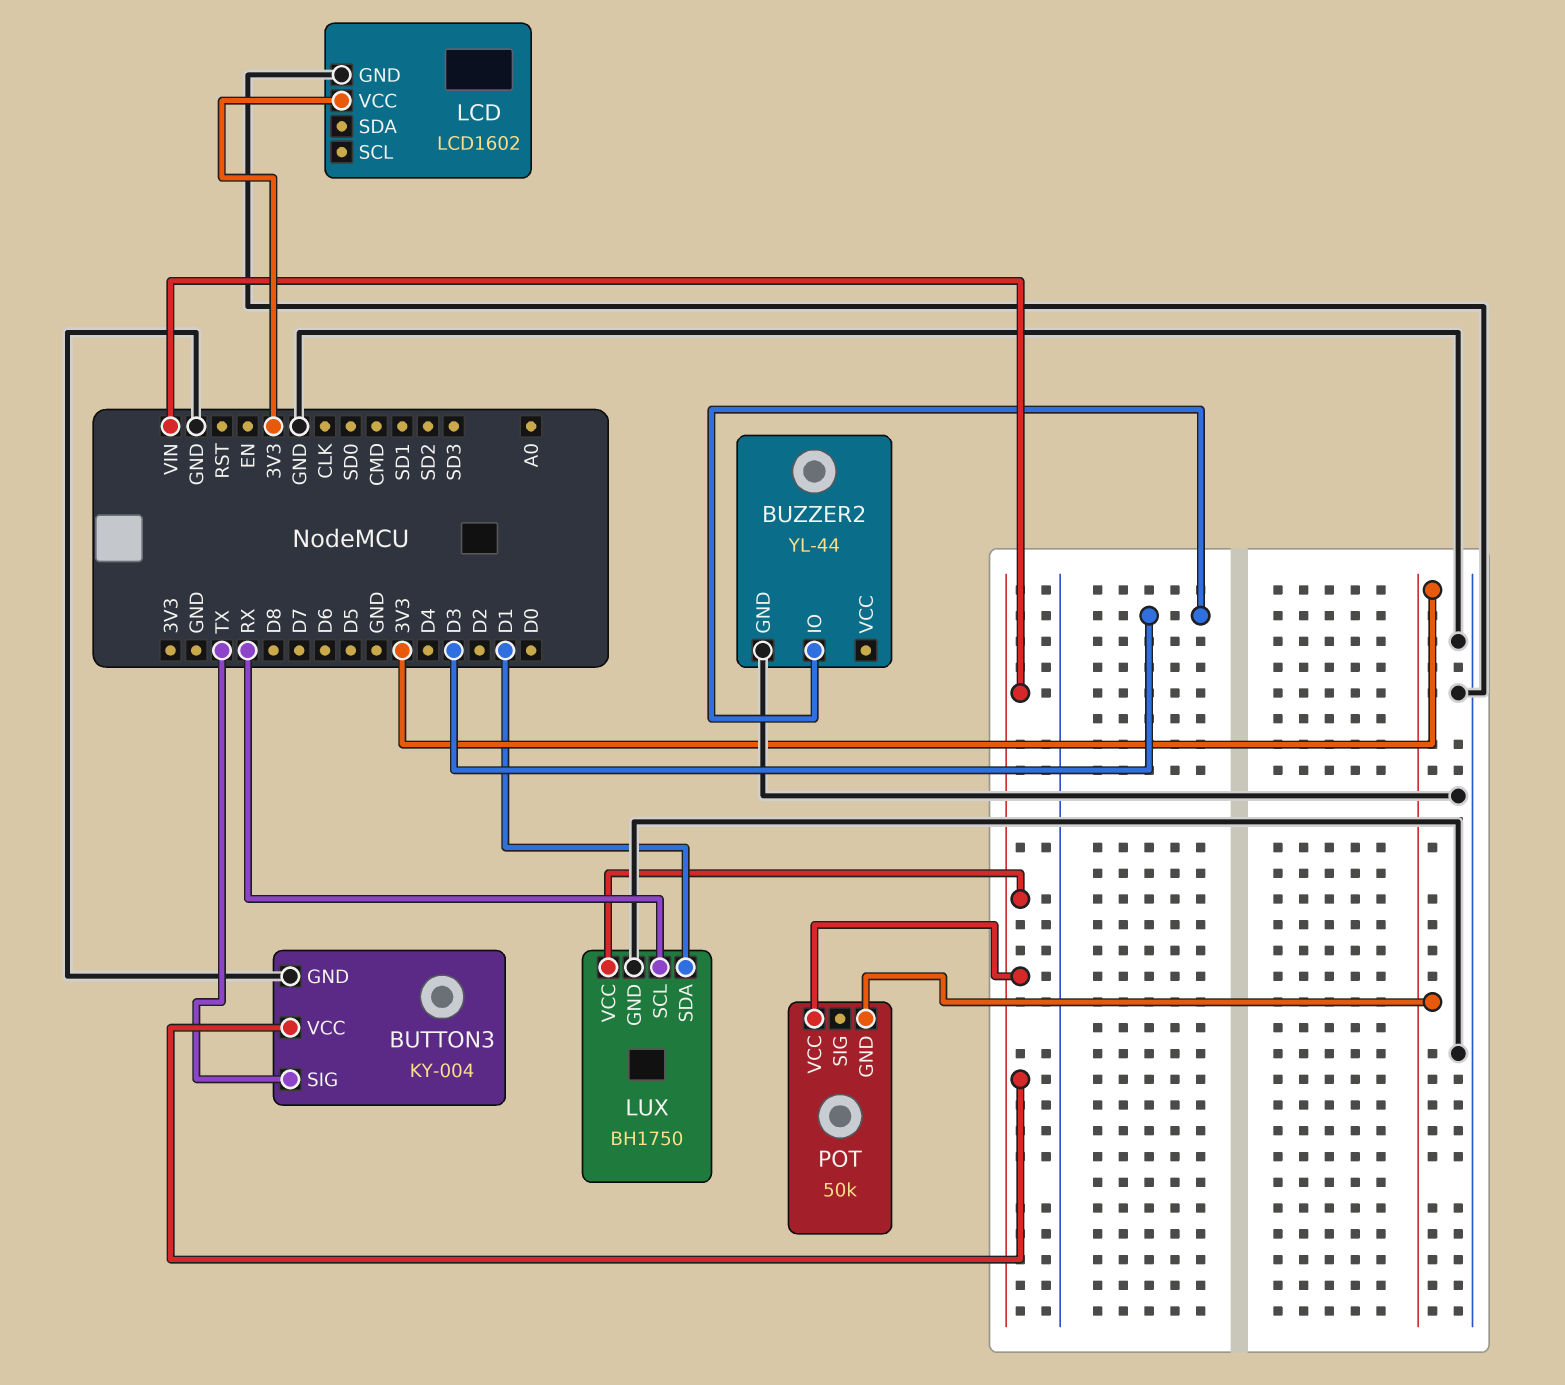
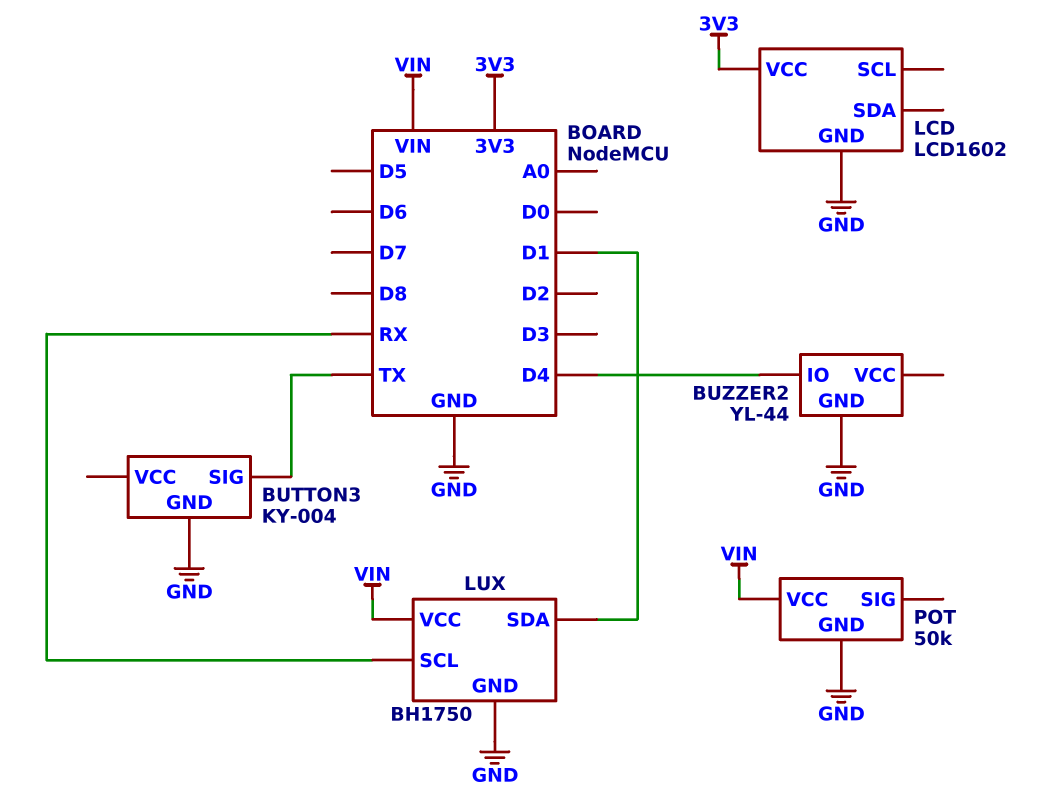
BUTTON3 pin VCC: VIN -> none
BUZZER2 pin IO: D3 -> D4
POT pin GND: 3V3 -> GND

